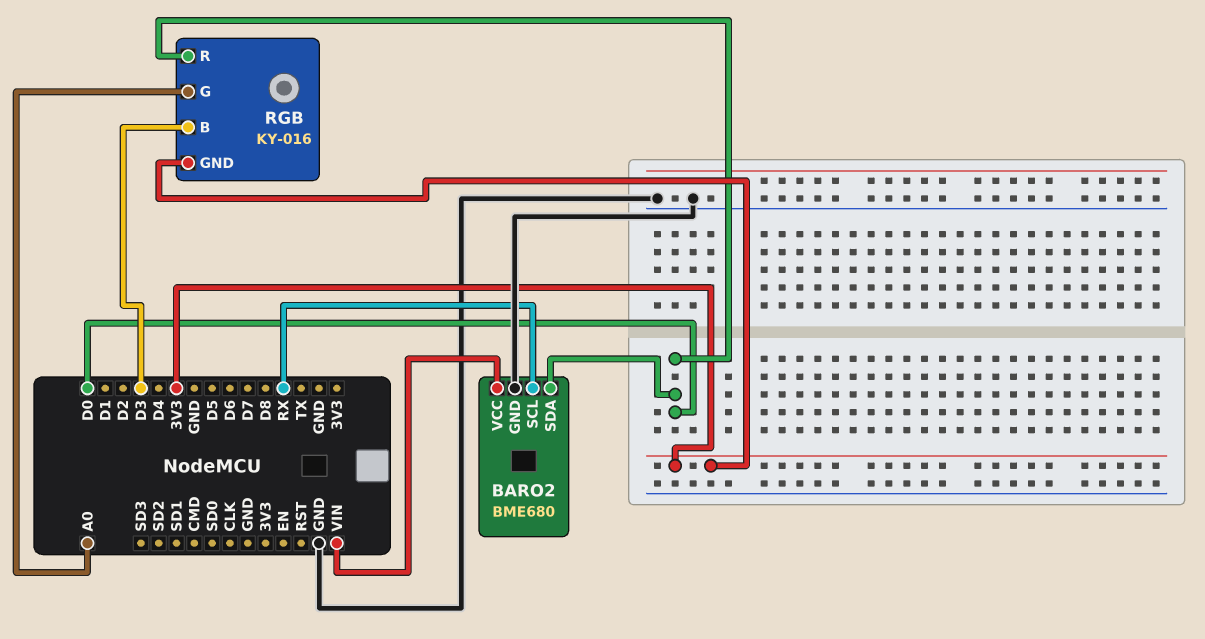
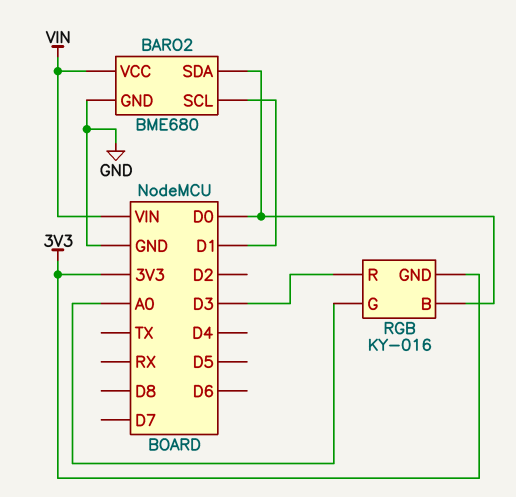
BARO2 pin SCL: RX -> D1
RGB pin B: D3 -> D0
RGB pin R: D0 -> D3

